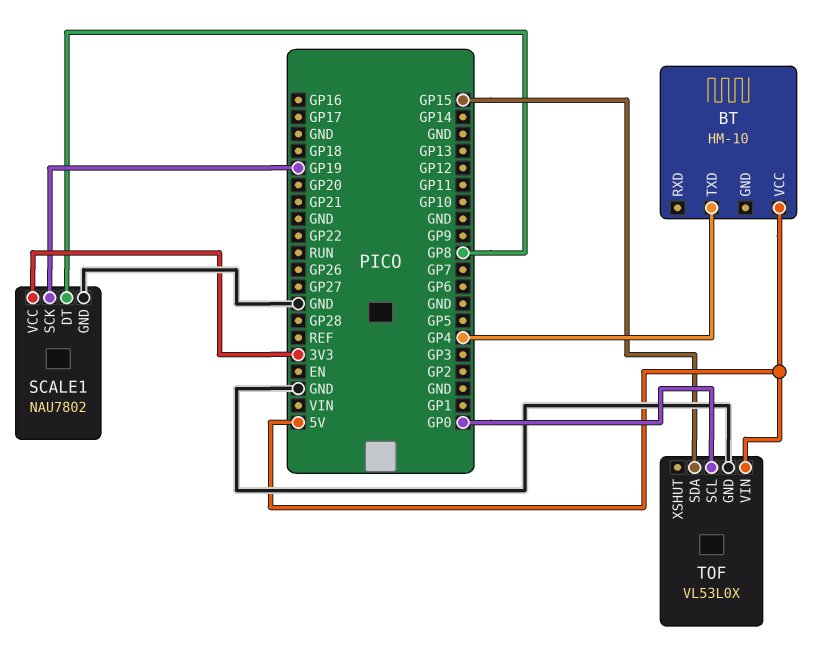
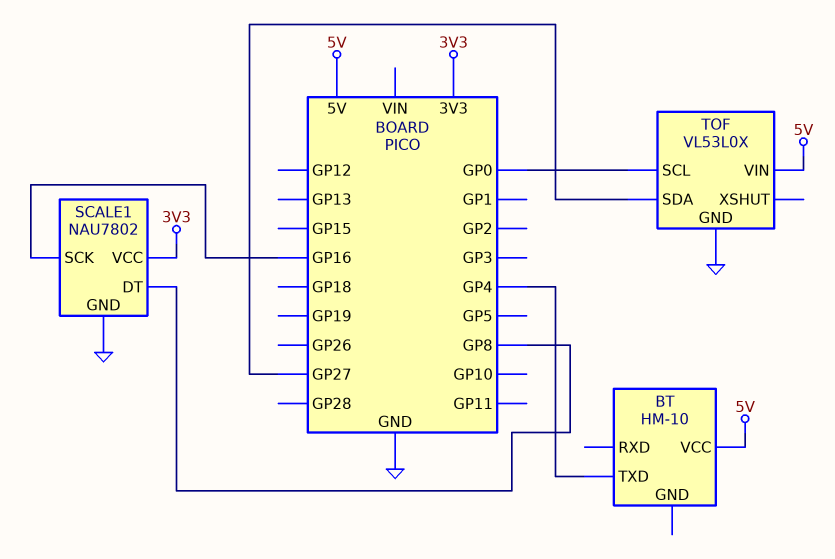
SCALE1 pin SCK: GP19 -> GP16
TOF pin SDA: GP15 -> GP27

